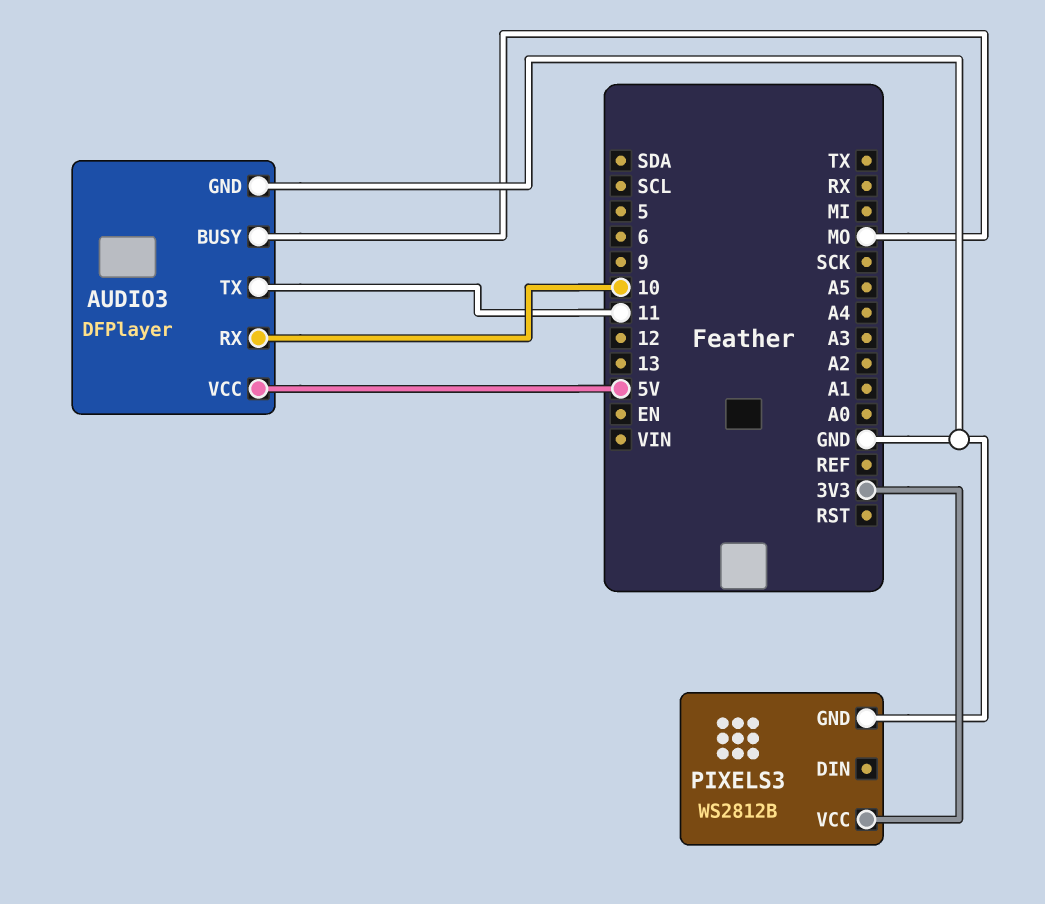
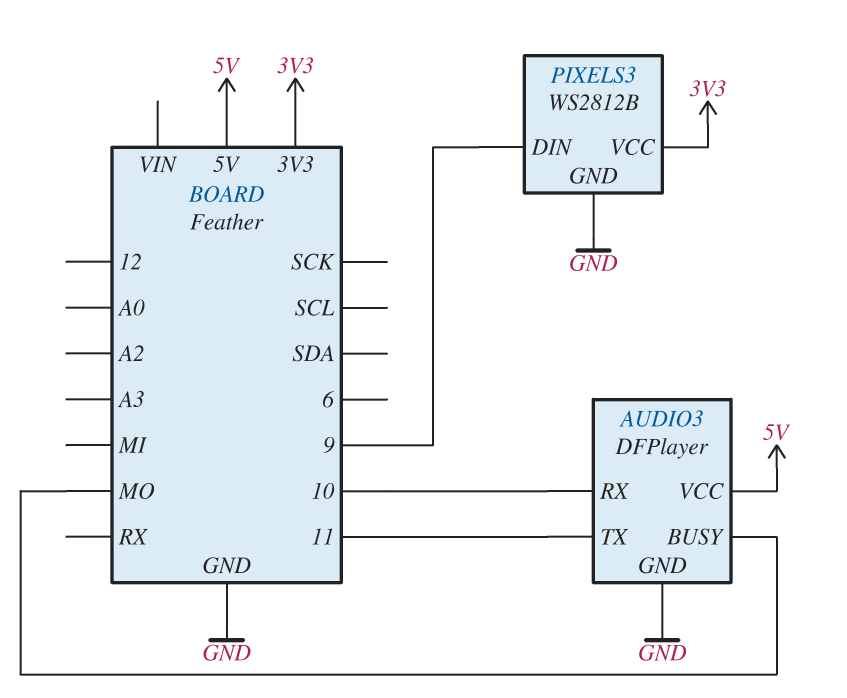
PIXELS3 pin DIN: none -> 9

